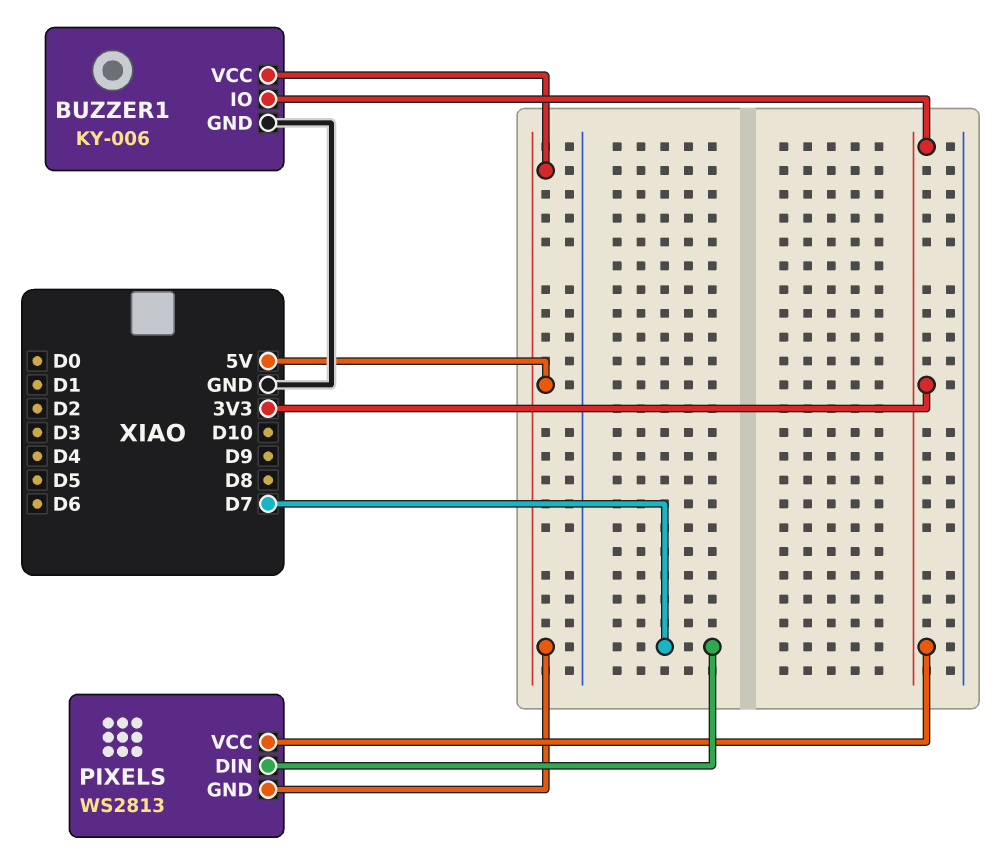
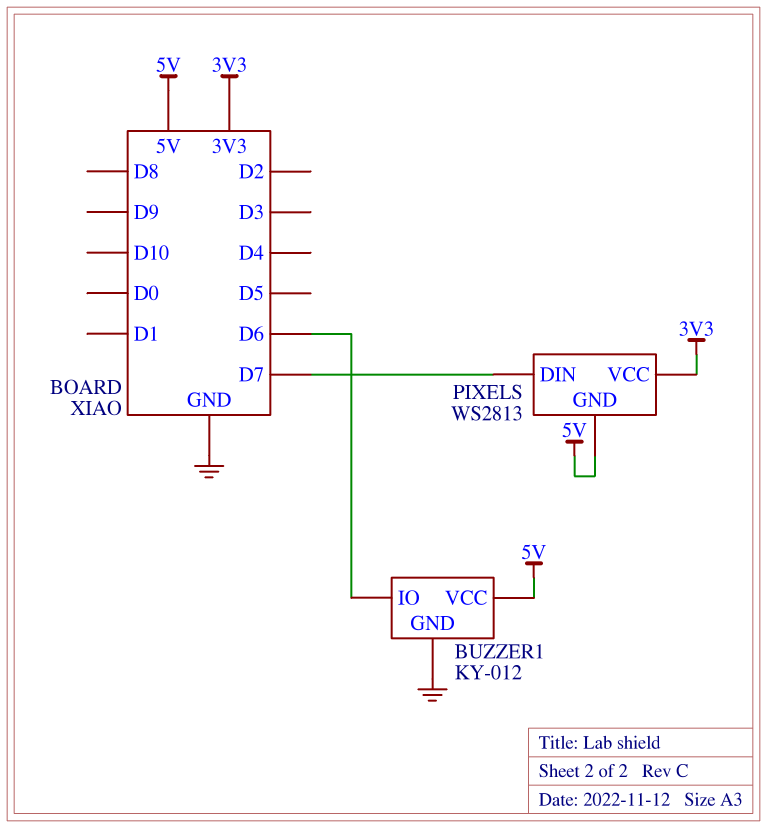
BUZZER1: KY-006 -> KY-012
BUZZER1 pin IO: 3V3 -> D6

